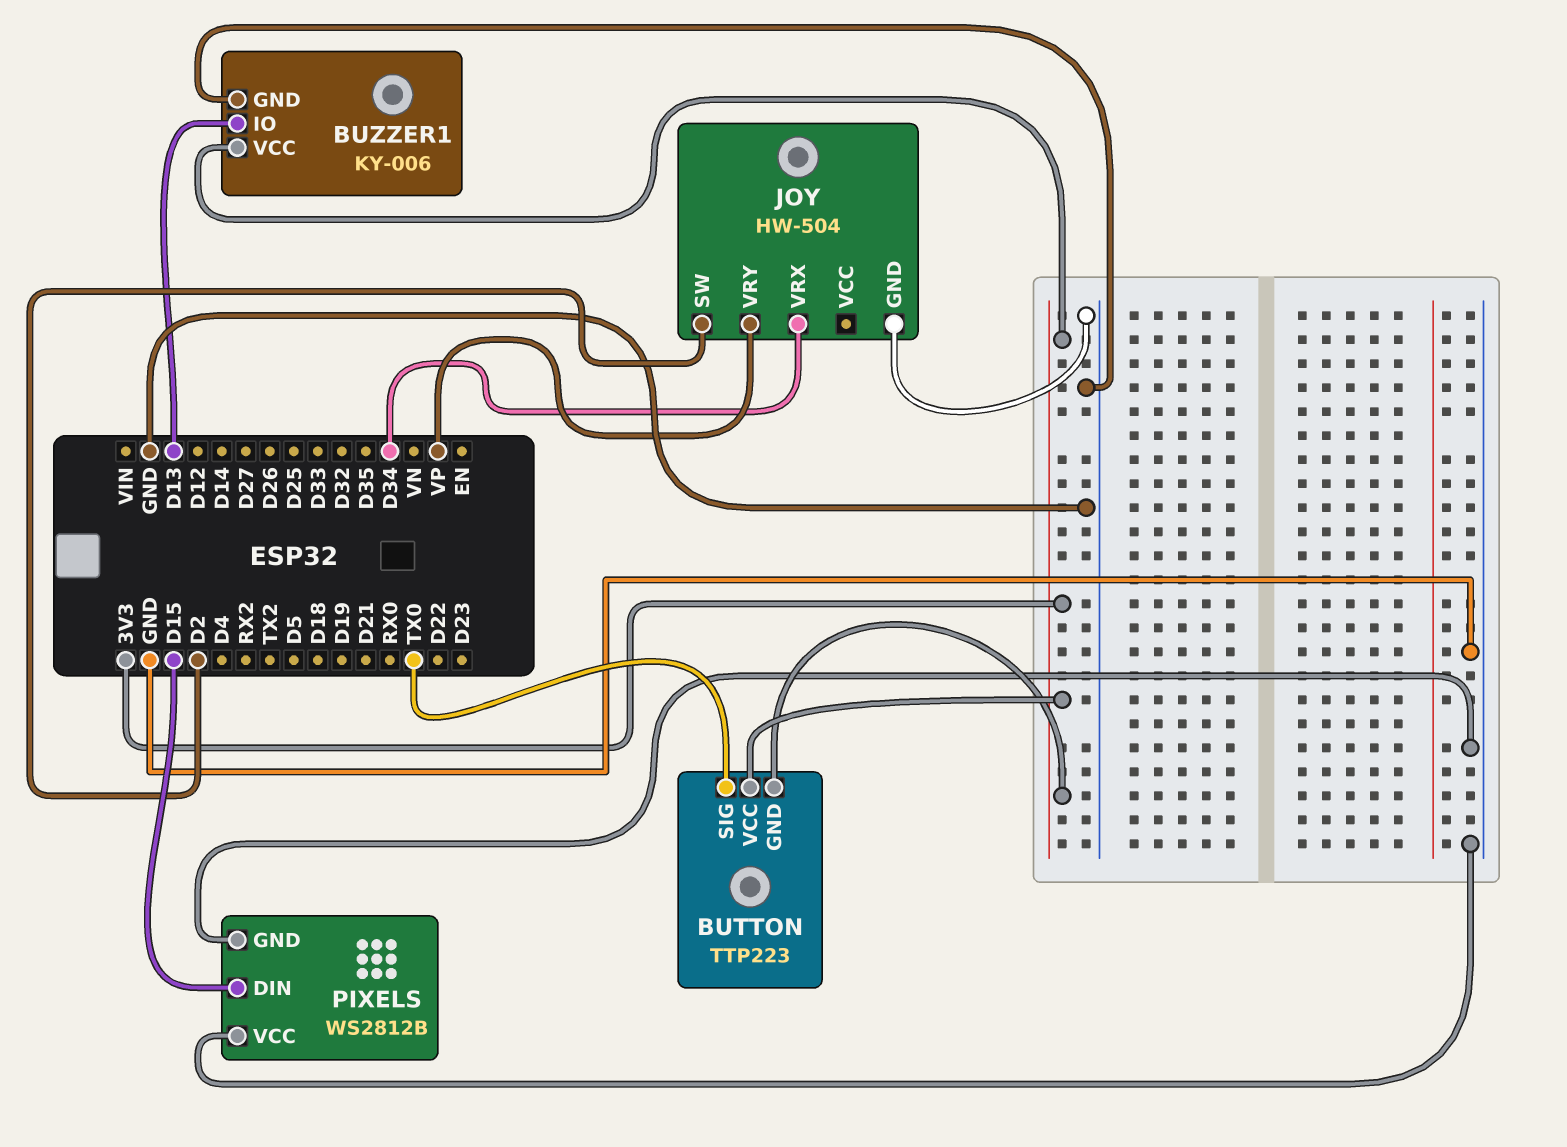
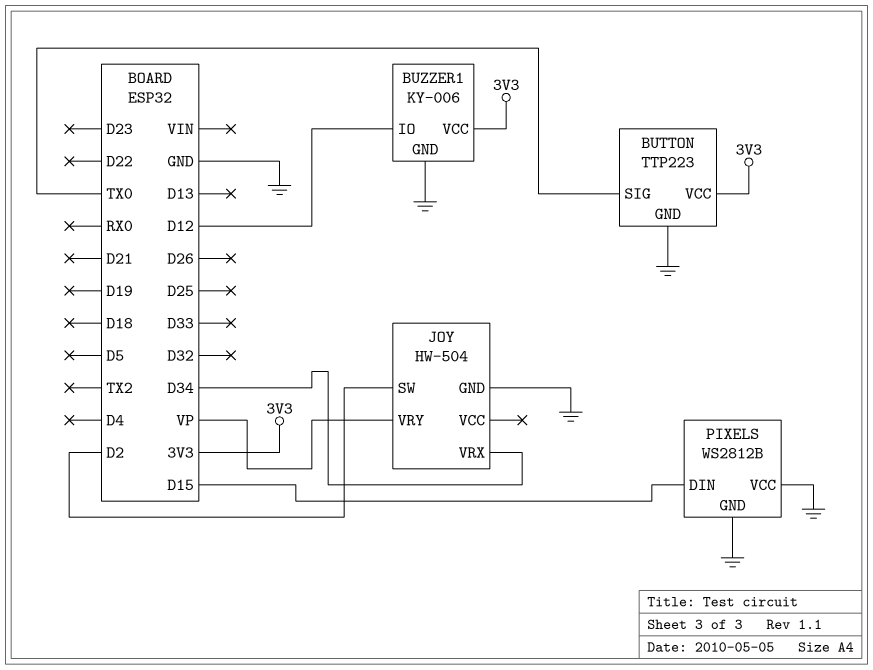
BUTTON pin GND: 3V3 -> GND
BUZZER1 pin IO: D13 -> D12

